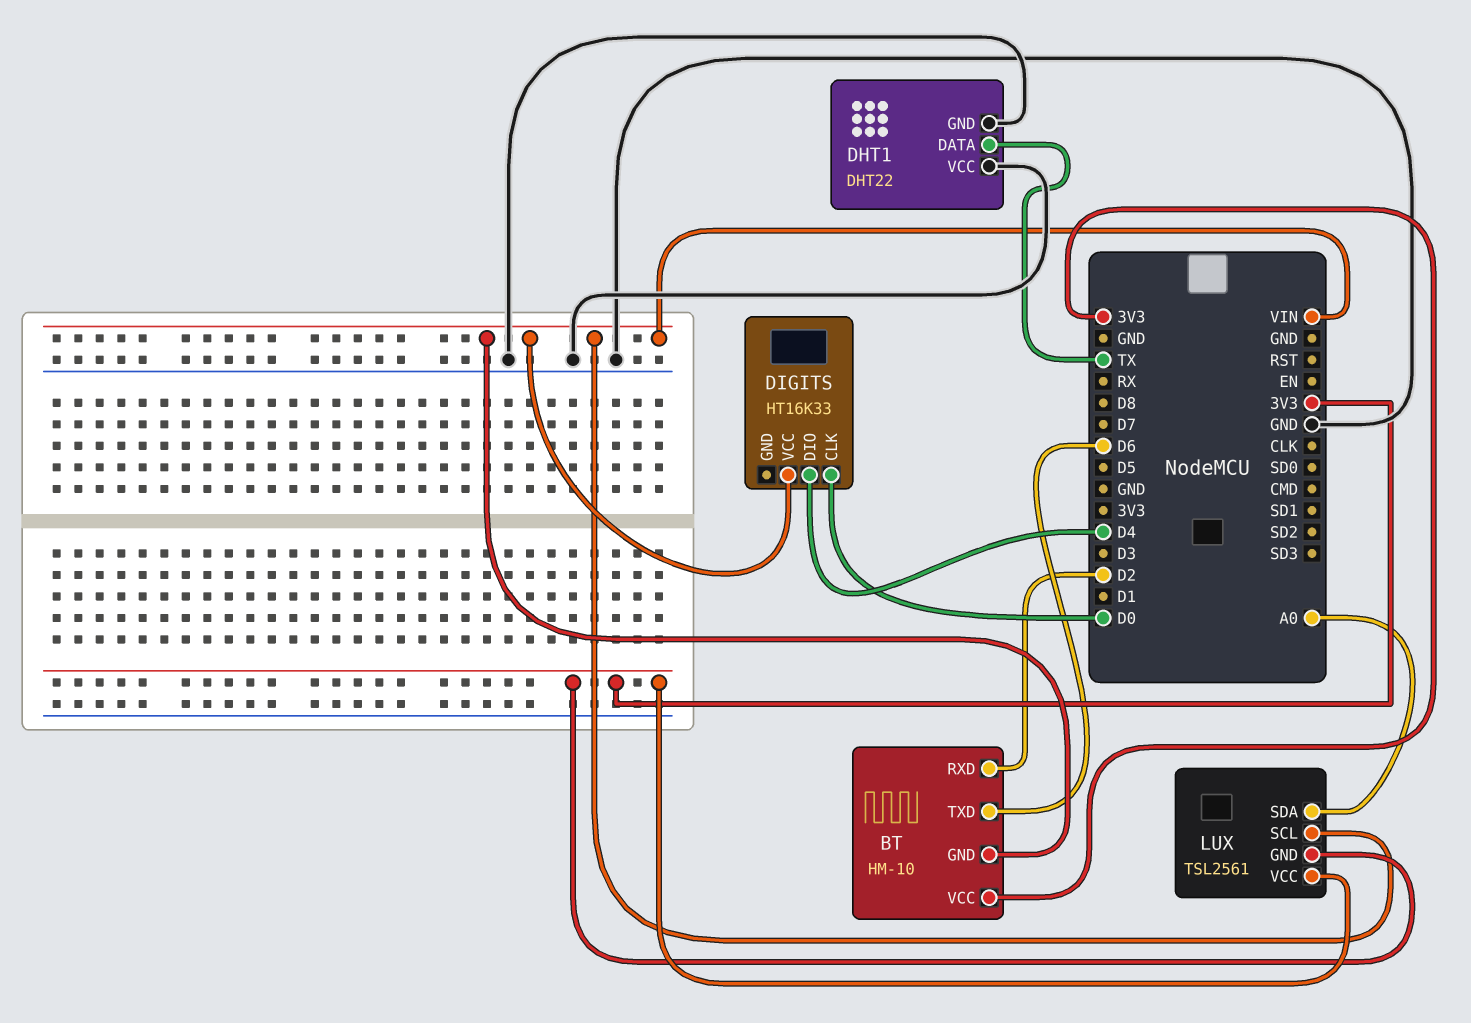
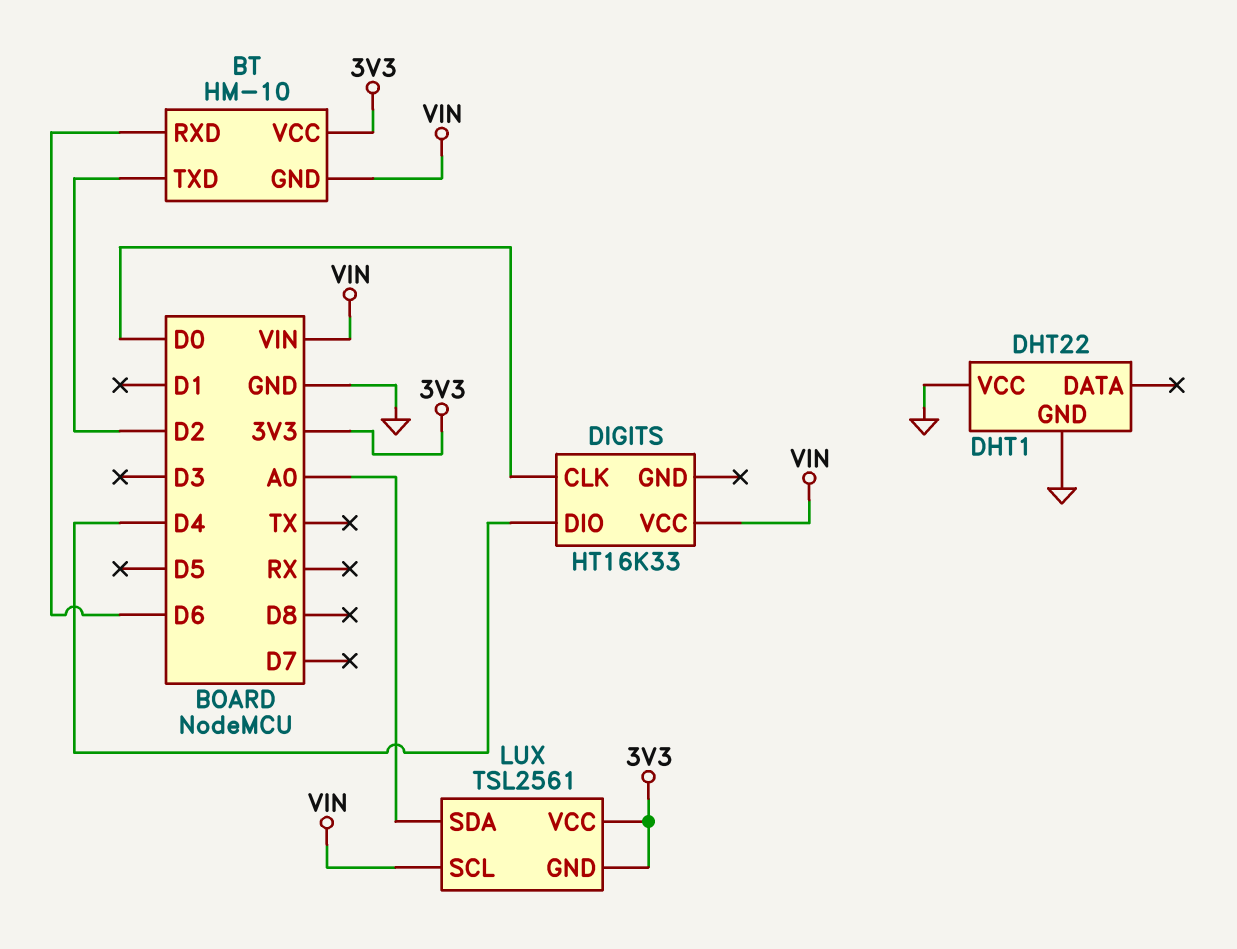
BT pin RXD: D2 -> D6
BT pin TXD: D6 -> D2
DHT1 pin DATA: TX -> none

